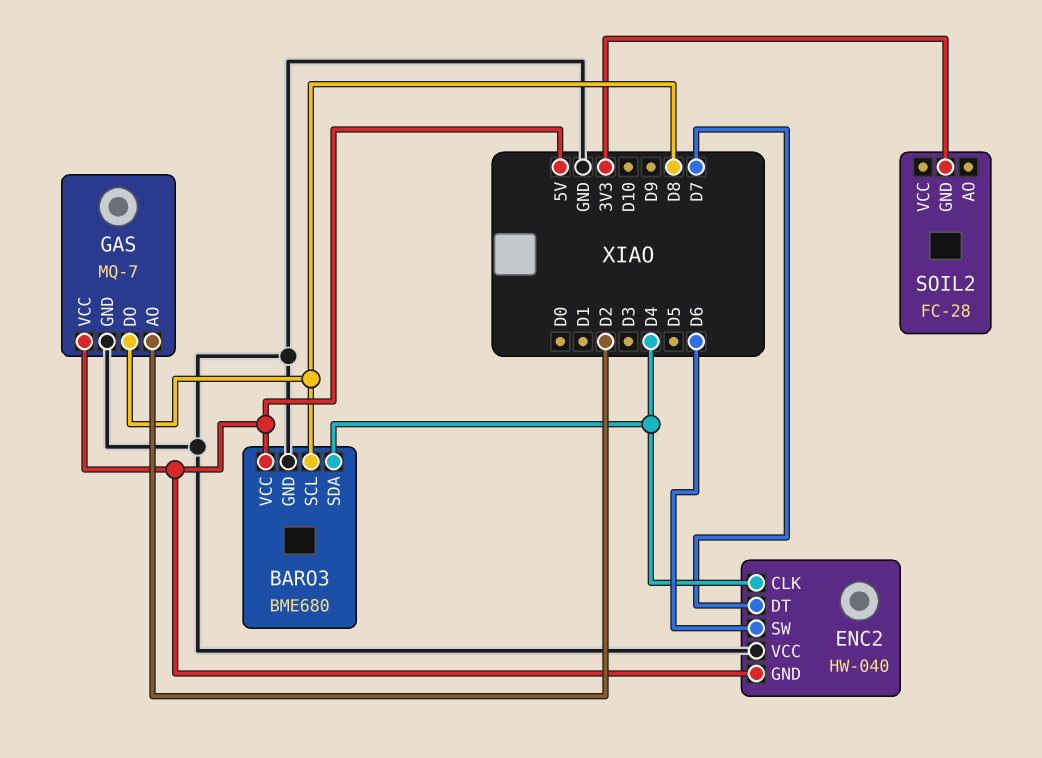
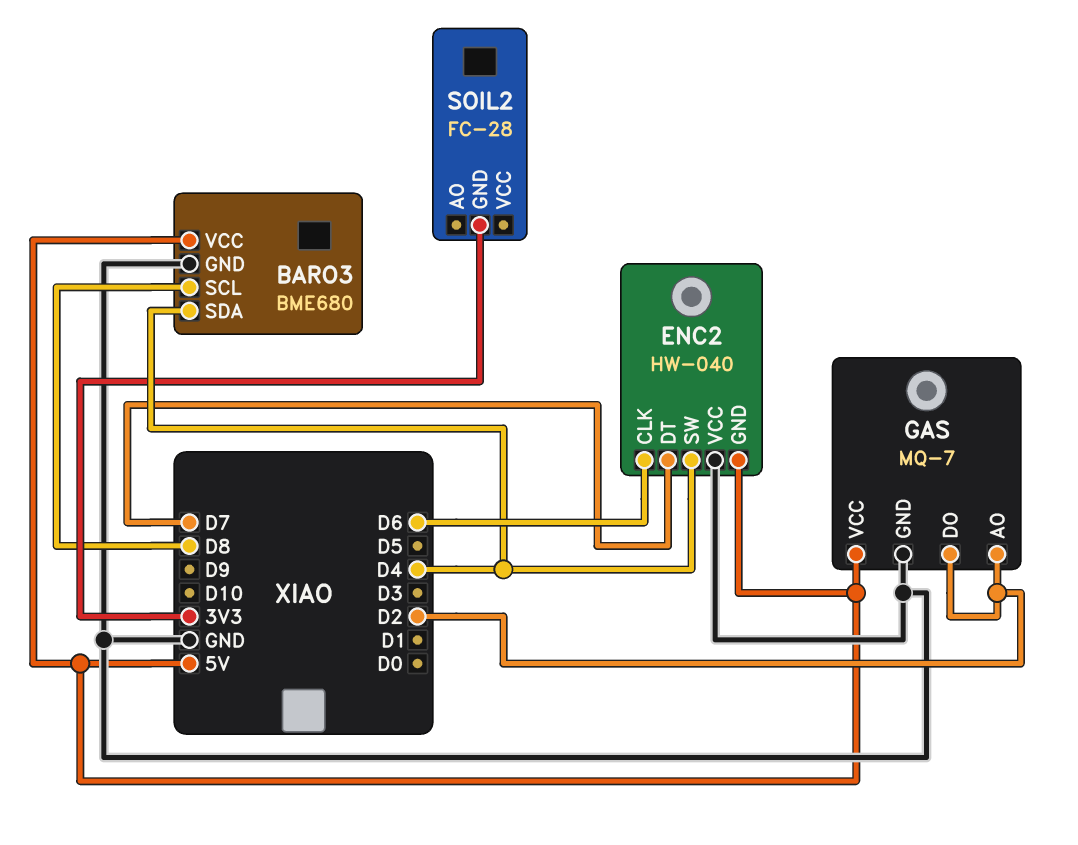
ENC2 pin CLK: D4 -> D6
ENC2 pin SW: D6 -> D4
GAS pin DO: D8 -> D2

